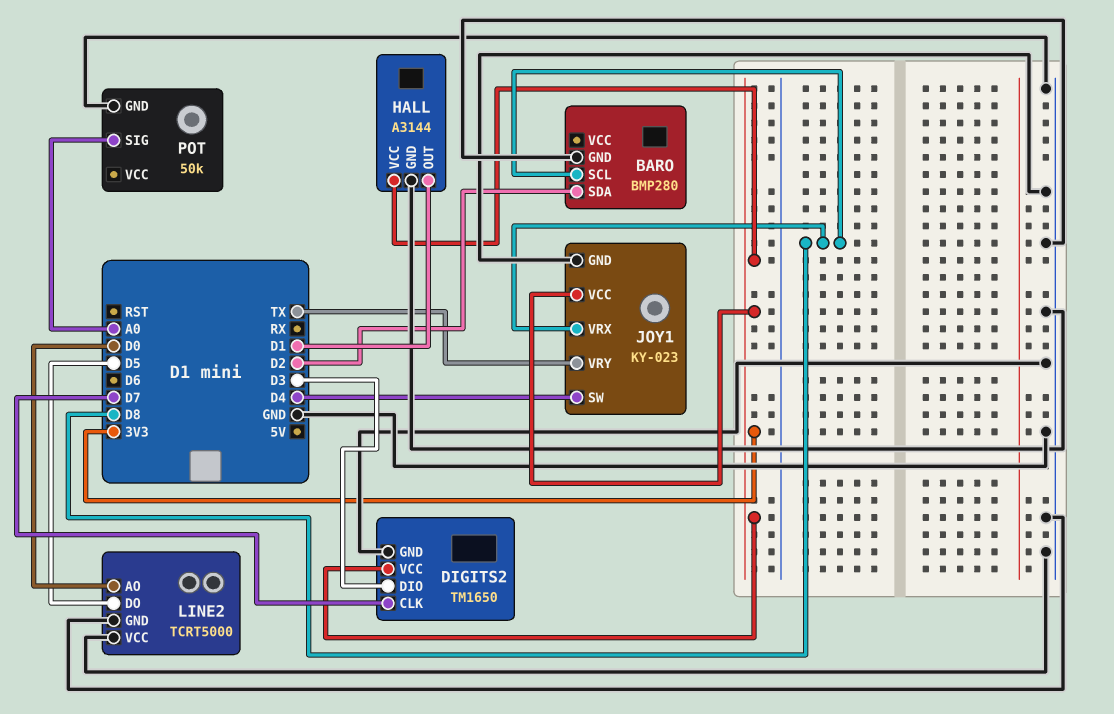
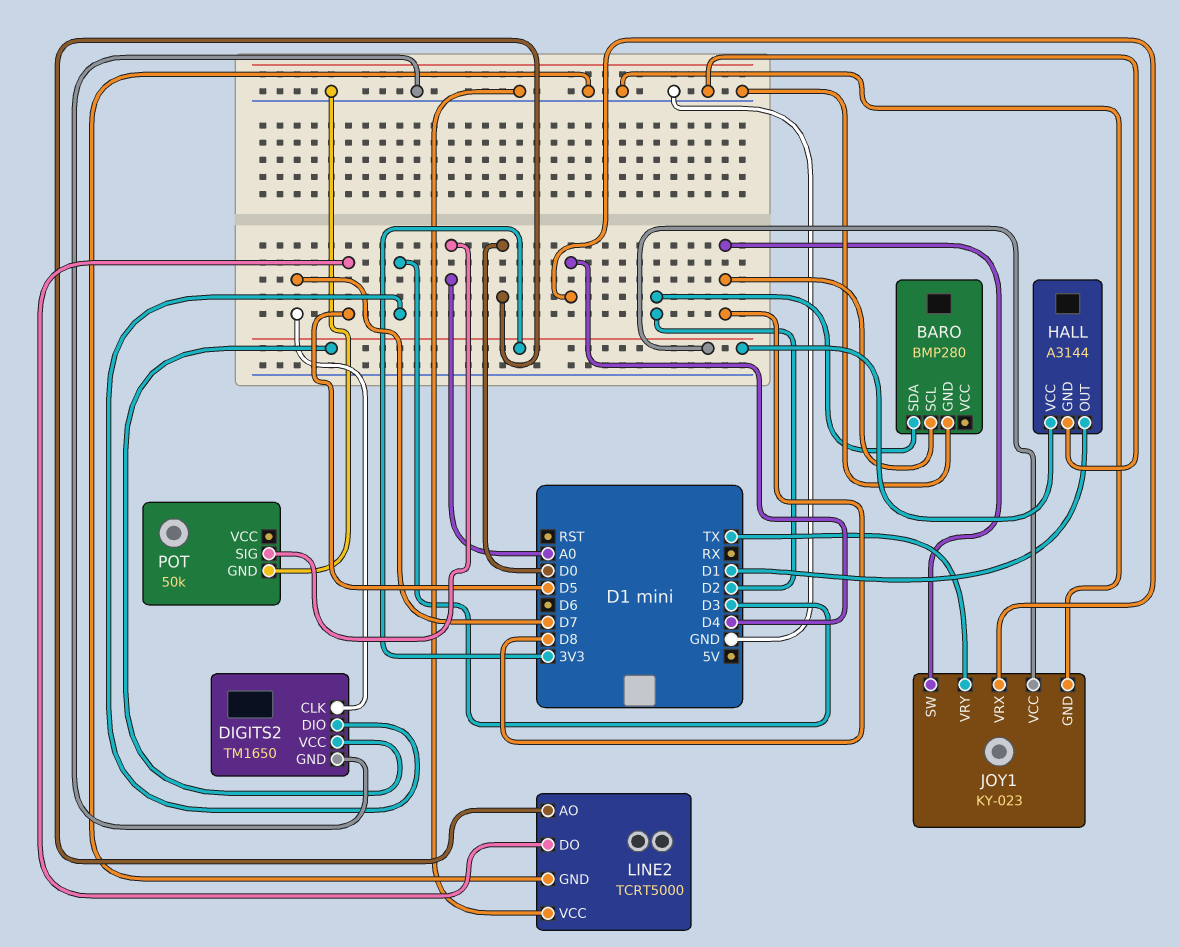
JOY1 pin SW: D4 -> D8
JOY1 pin VRX: D8 -> D4

